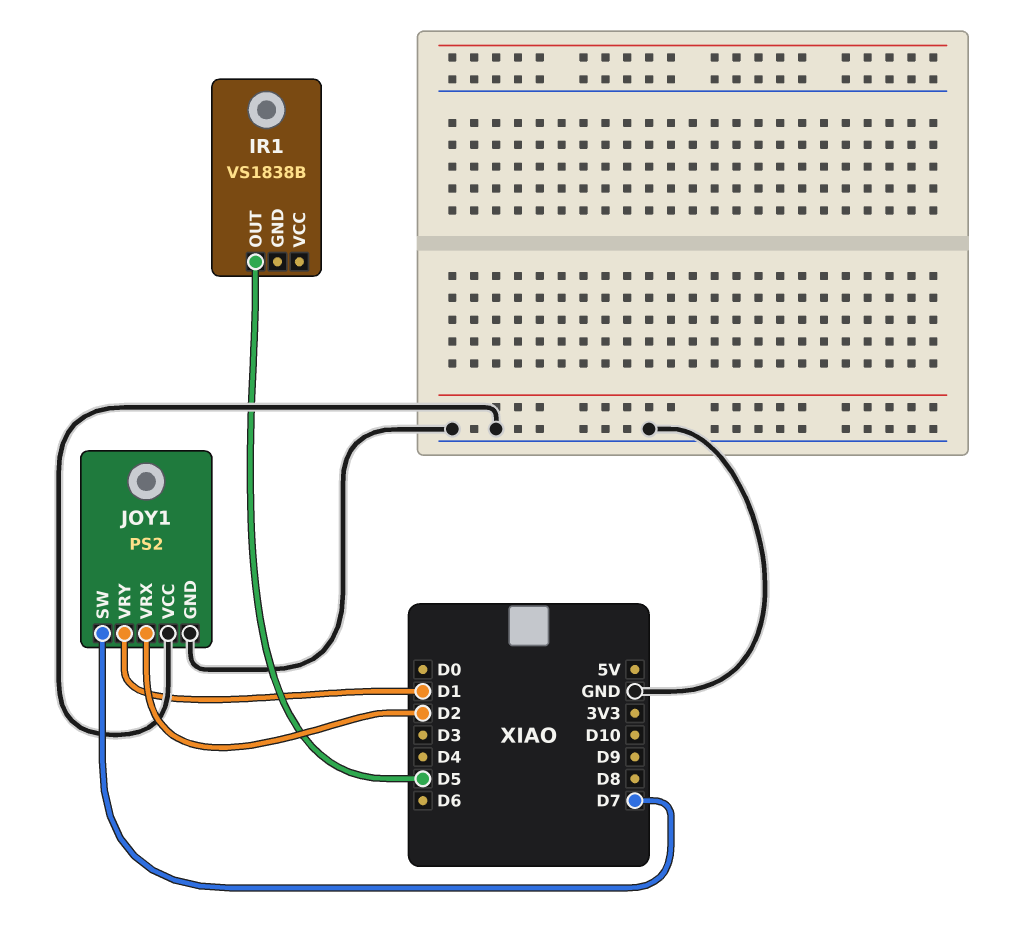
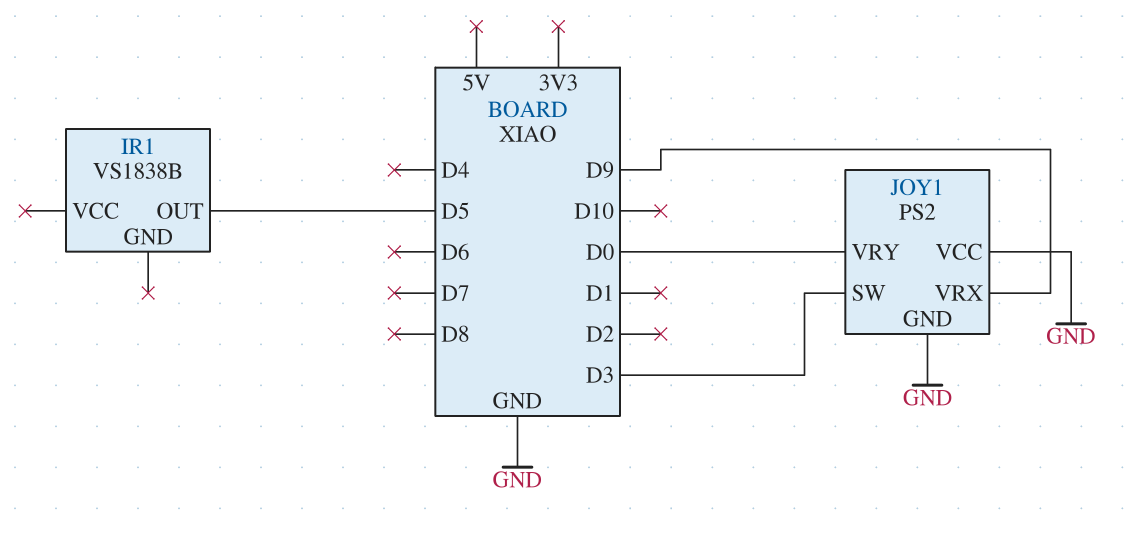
JOY1 pin SW: D7 -> D3
JOY1 pin VRX: D2 -> D9
JOY1 pin VRY: D1 -> D0

